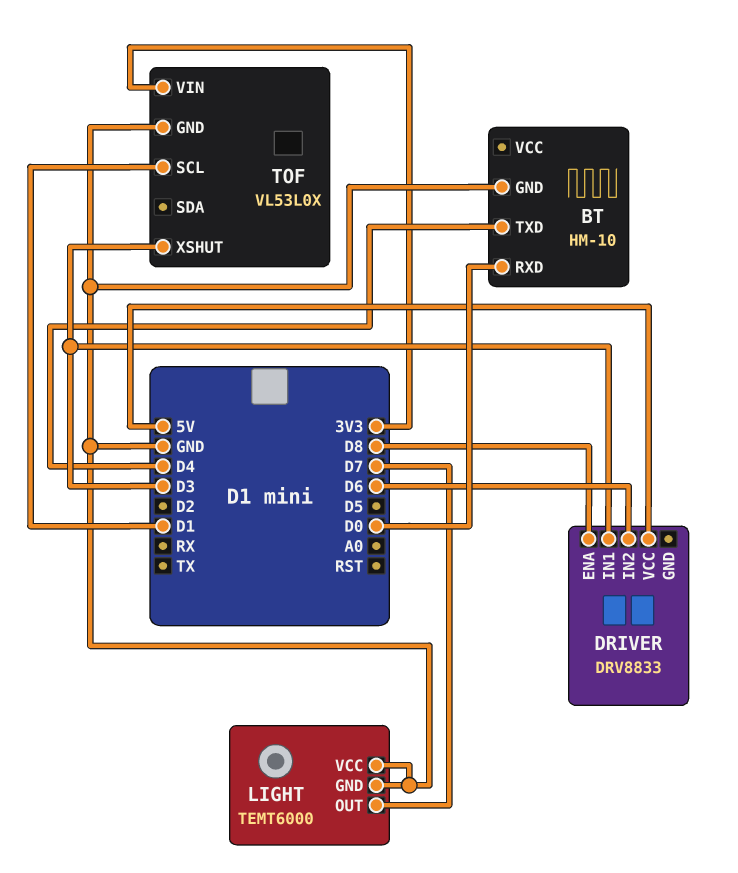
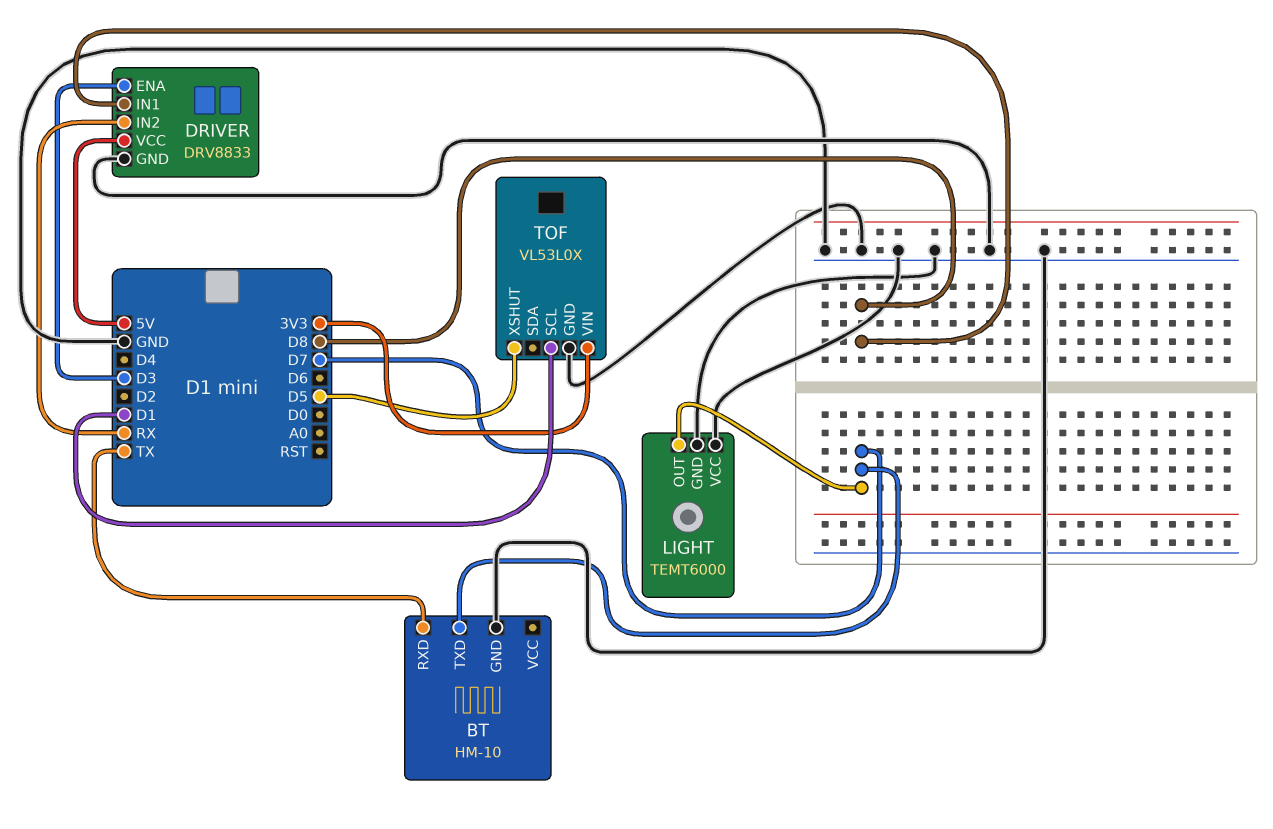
BT pin RXD: D0 -> TX
BT pin TXD: D4 -> D7
DRIVER pin ENA: D8 -> D3
DRIVER pin GND: none -> GND
DRIVER pin IN1: D3 -> D8
DRIVER pin IN2: D6 -> RX
TOF pin XSHUT: D3 -> D5

